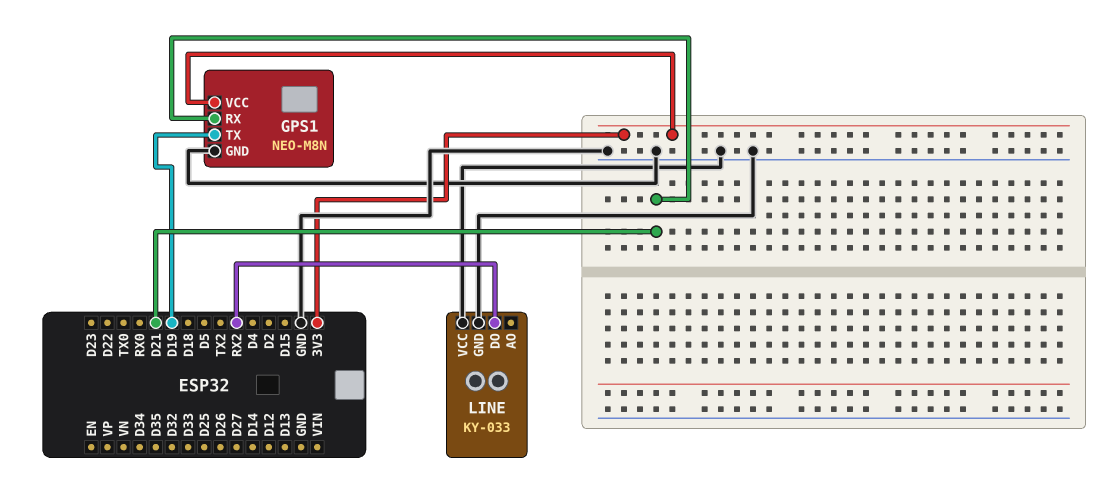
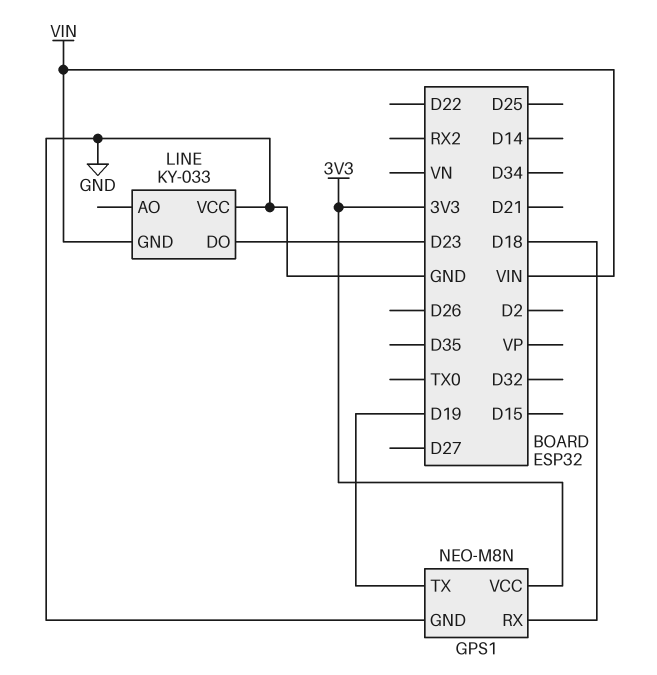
GPS1 pin RX: D21 -> D18
LINE pin DO: RX2 -> D23
LINE pin GND: GND -> VIN

